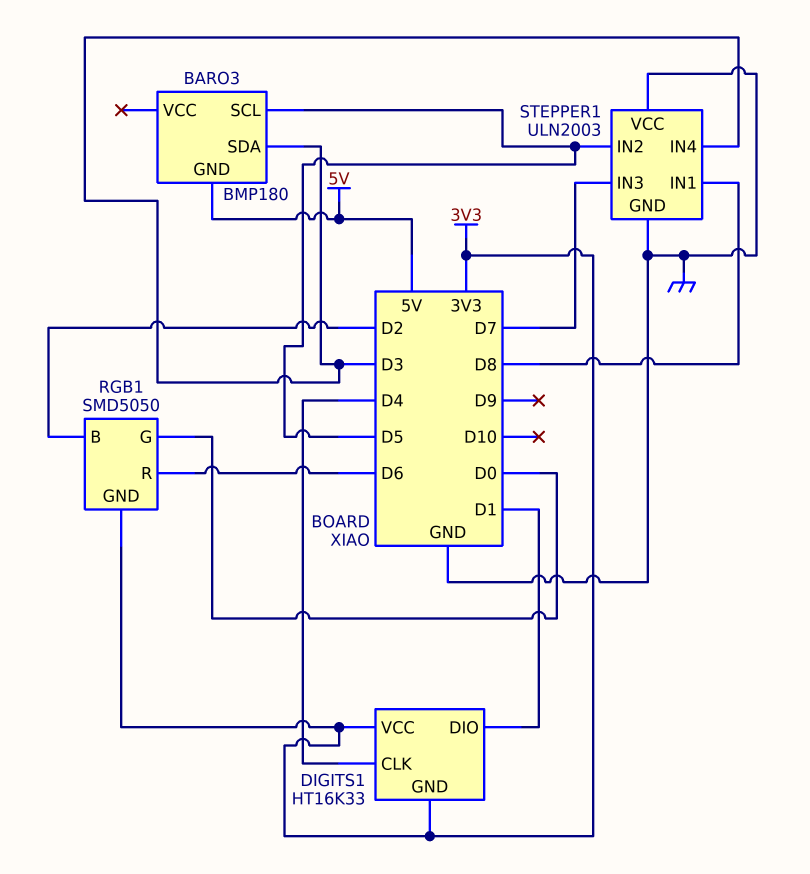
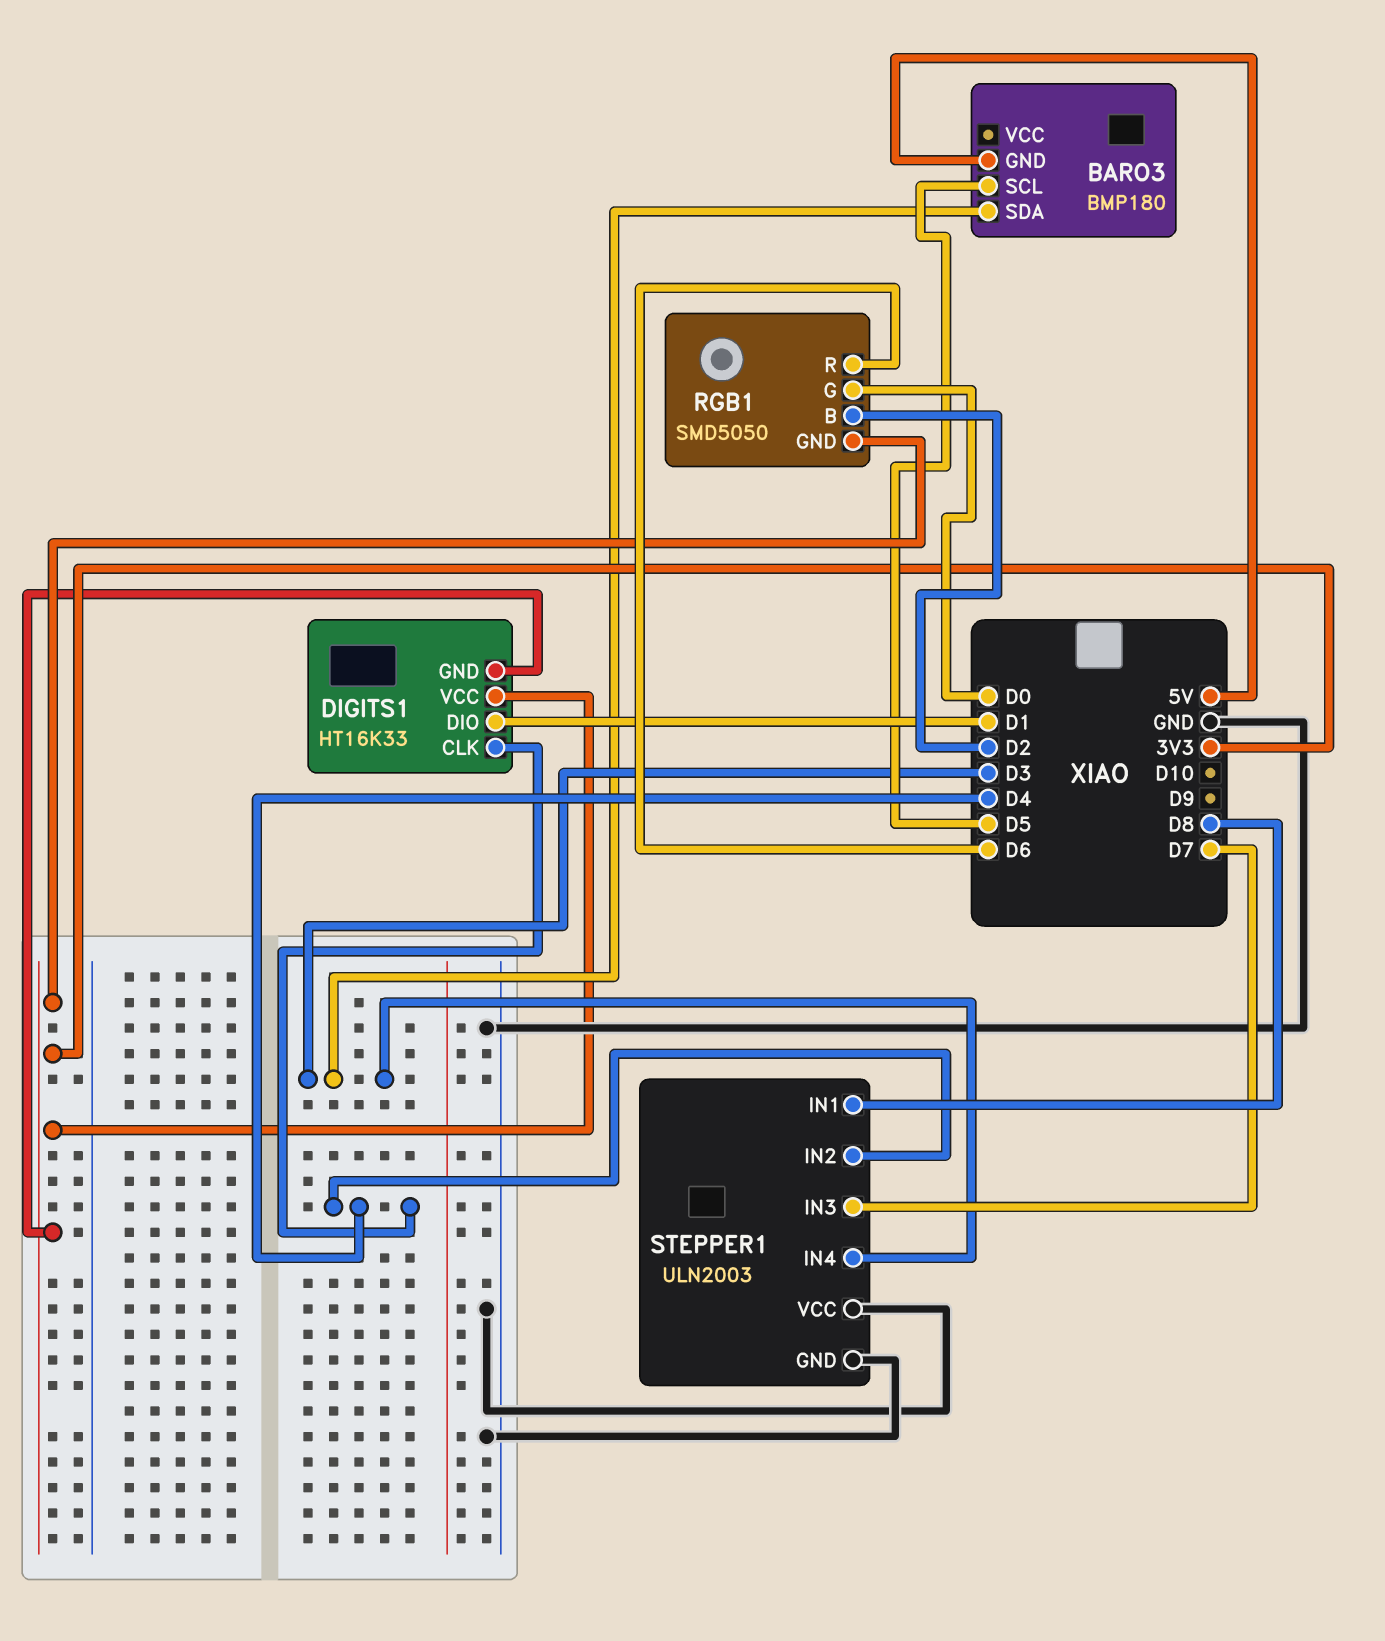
STEPPER1 pin IN2: D5 -> D4

